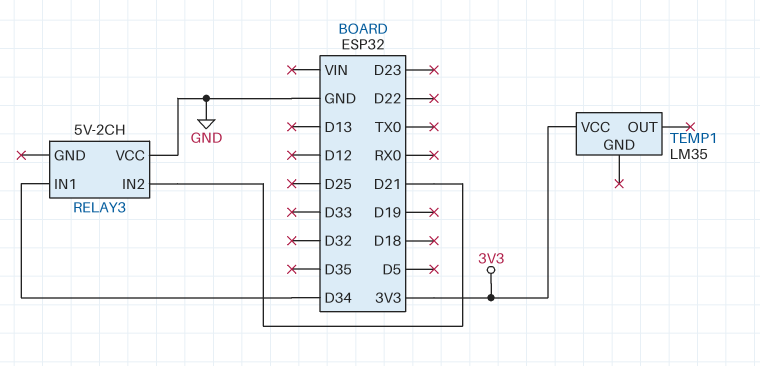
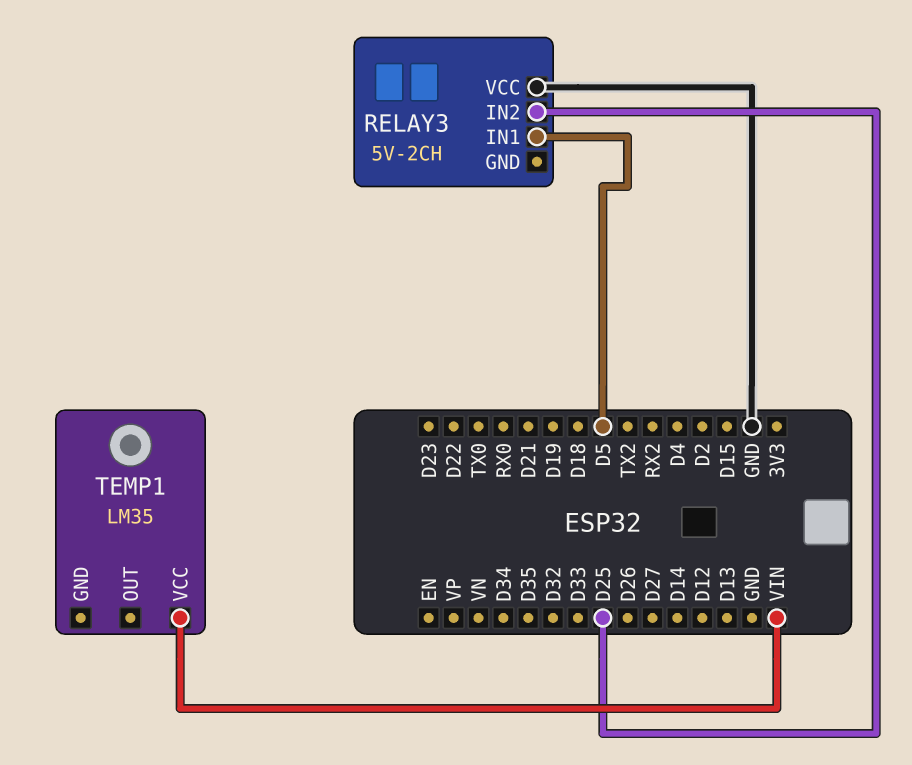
RELAY3 pin IN1: D34 -> D5
RELAY3 pin IN2: D21 -> D25
TEMP1 pin VCC: 3V3 -> VIN

